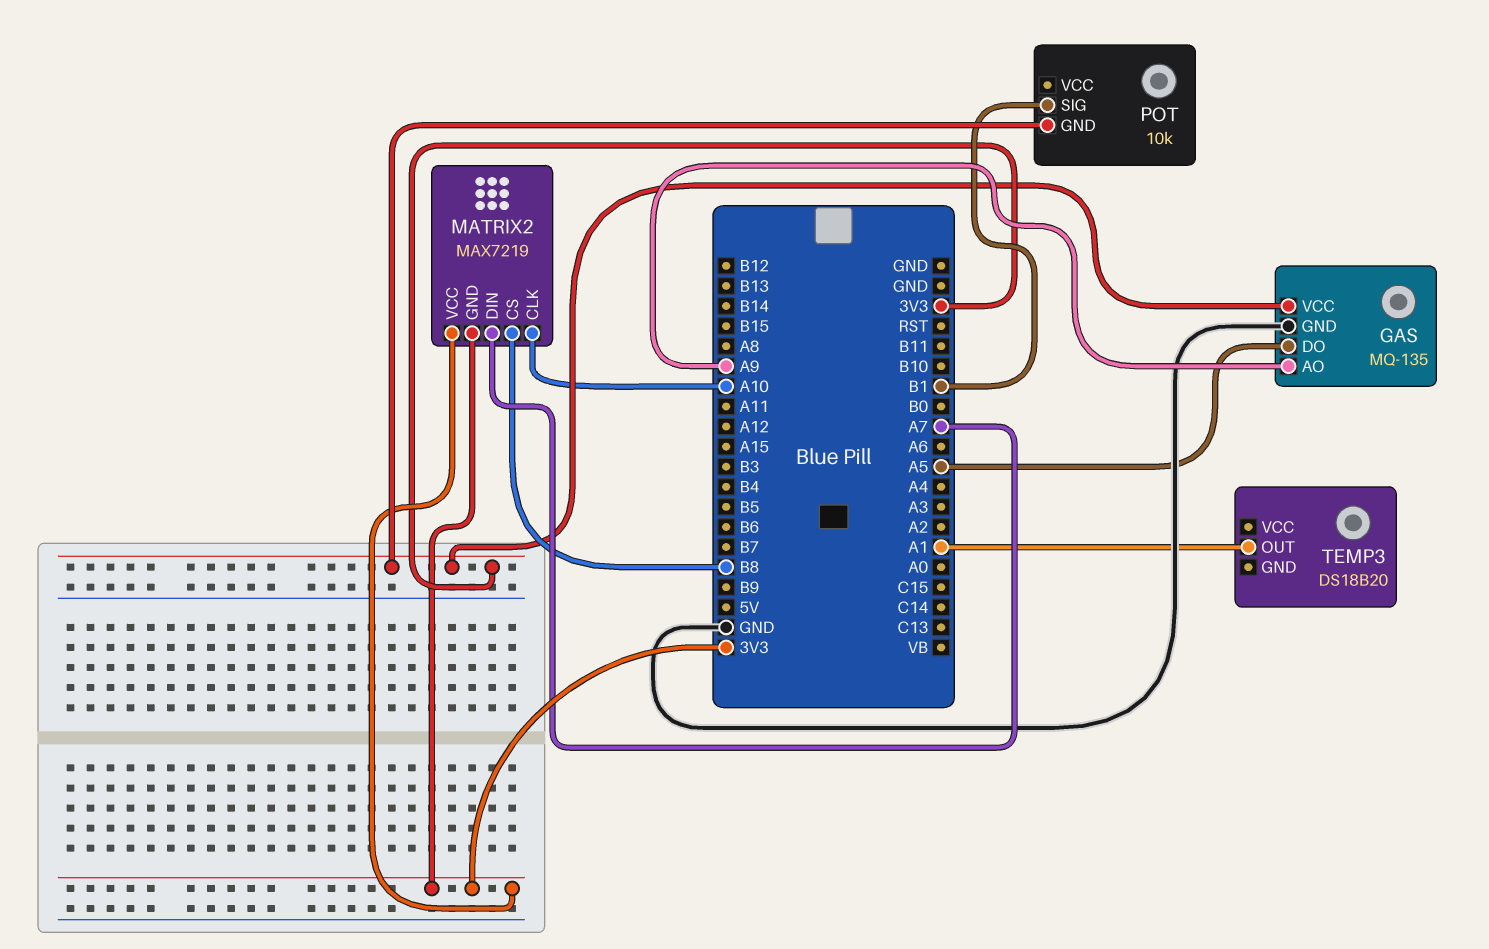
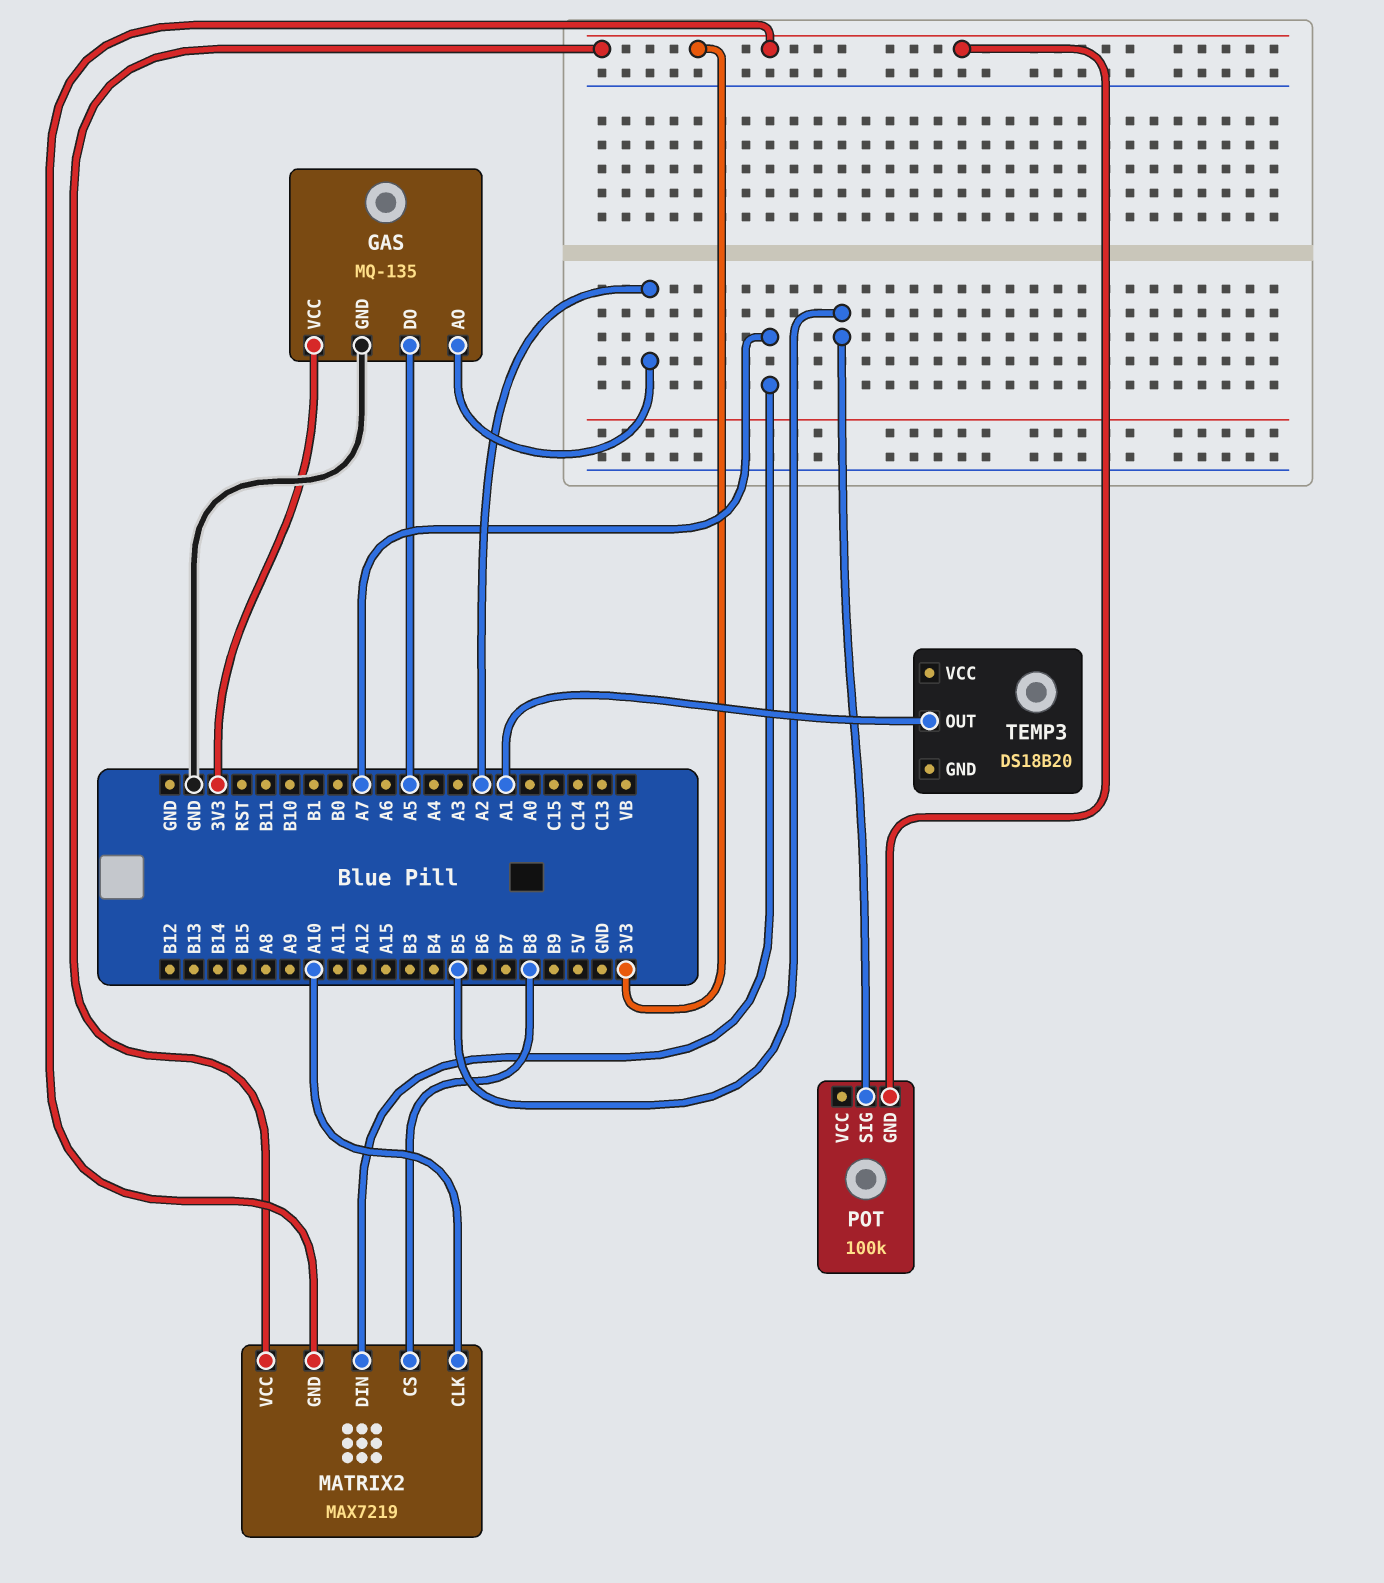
GAS pin AO: A9 -> A2
POT: 10k -> 100k
POT pin SIG: B1 -> B5

